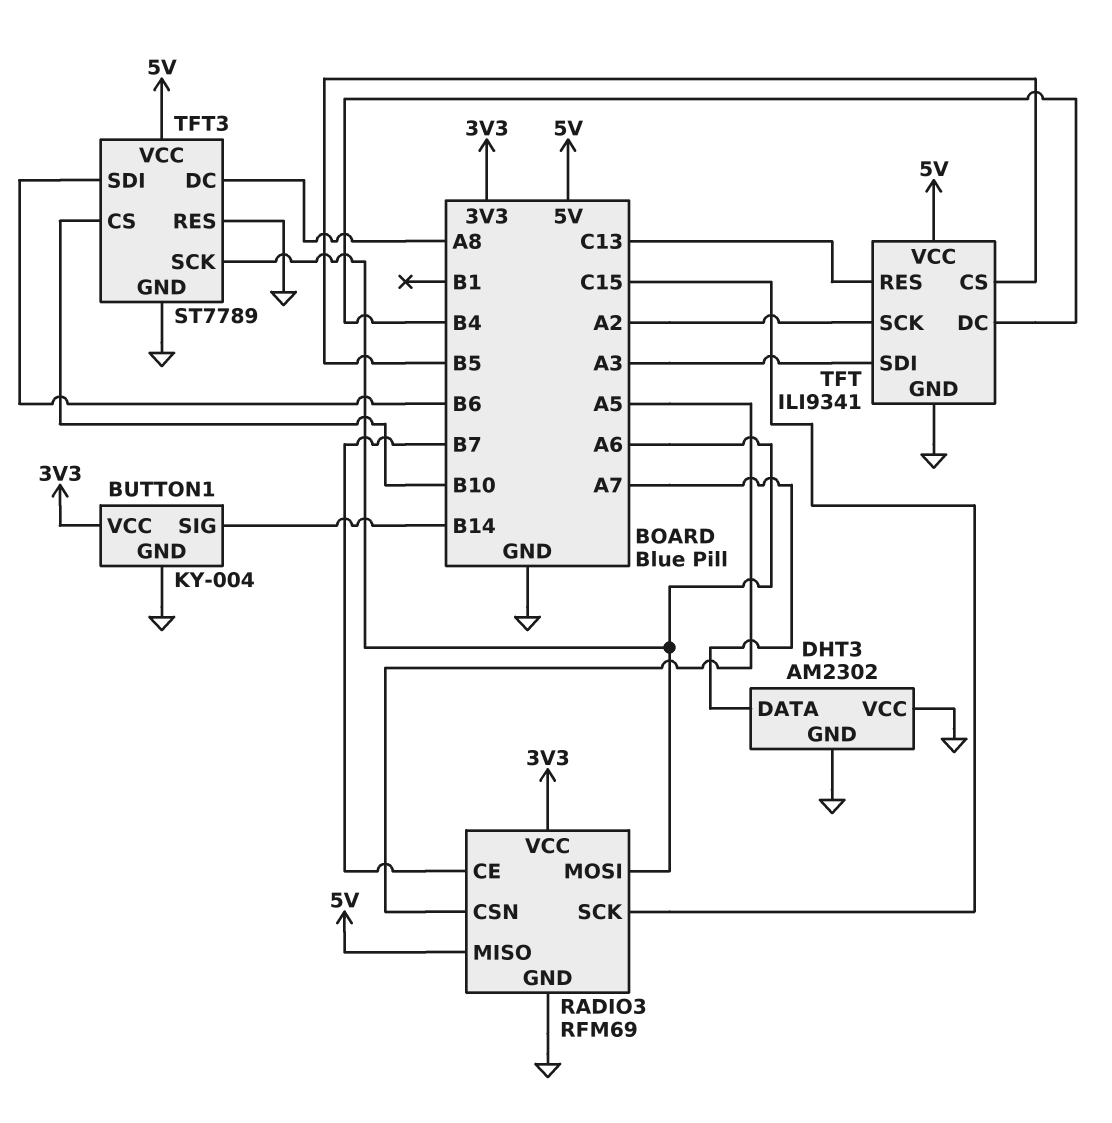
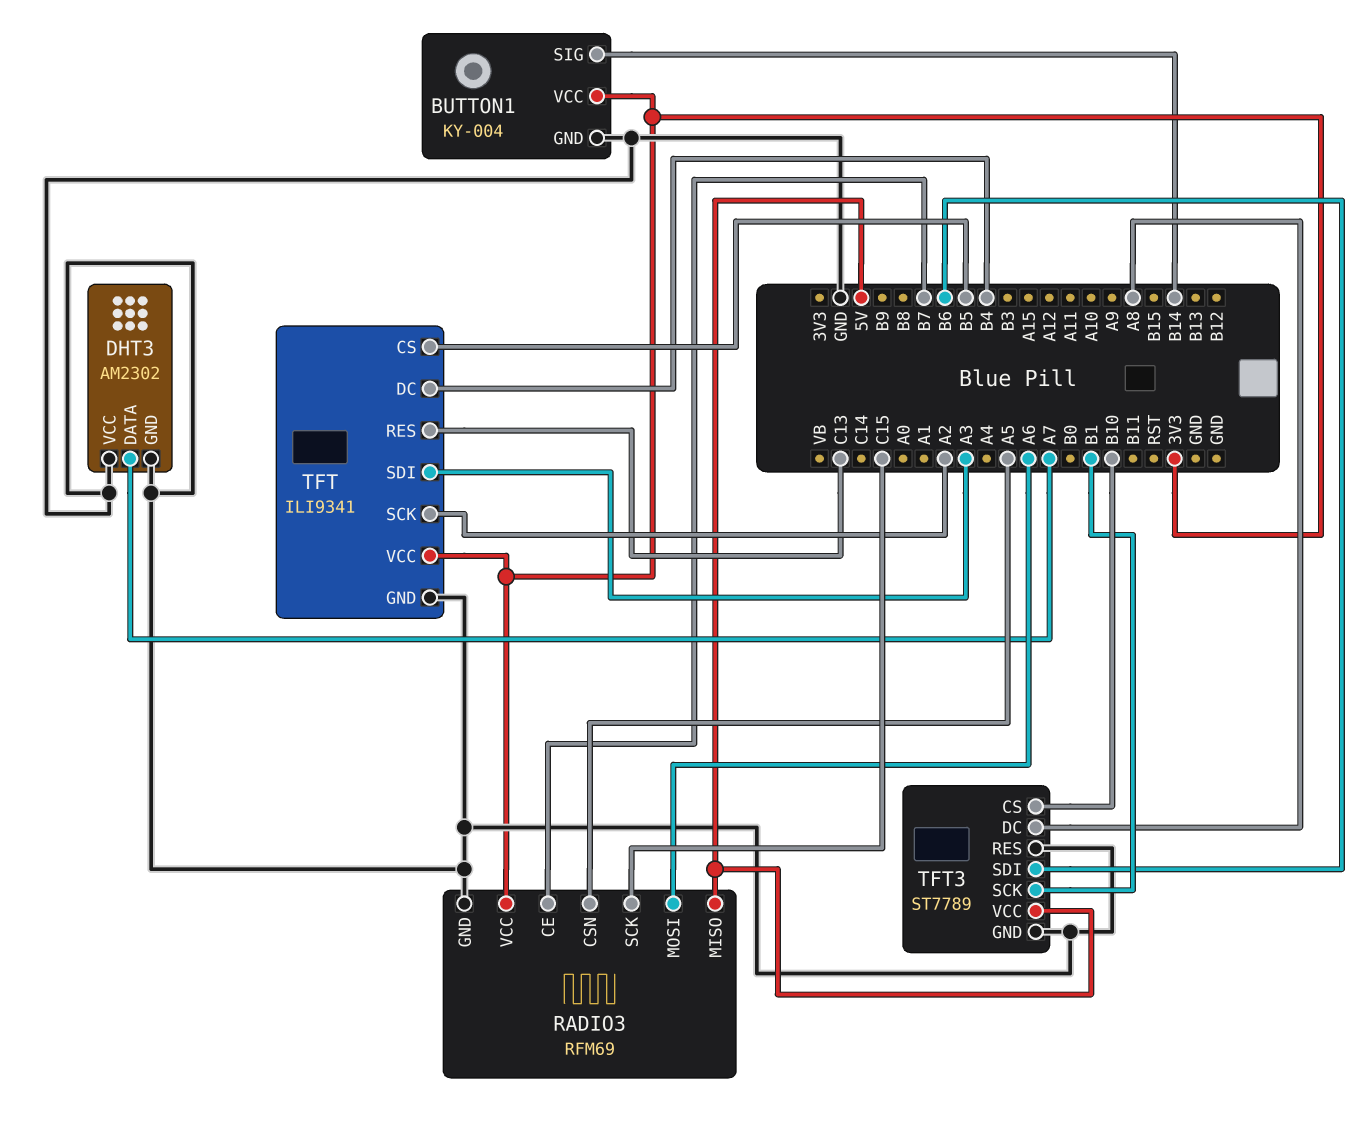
TFT pin VCC: 5V -> 3V3
TFT3 pin SCK: A6 -> B1

